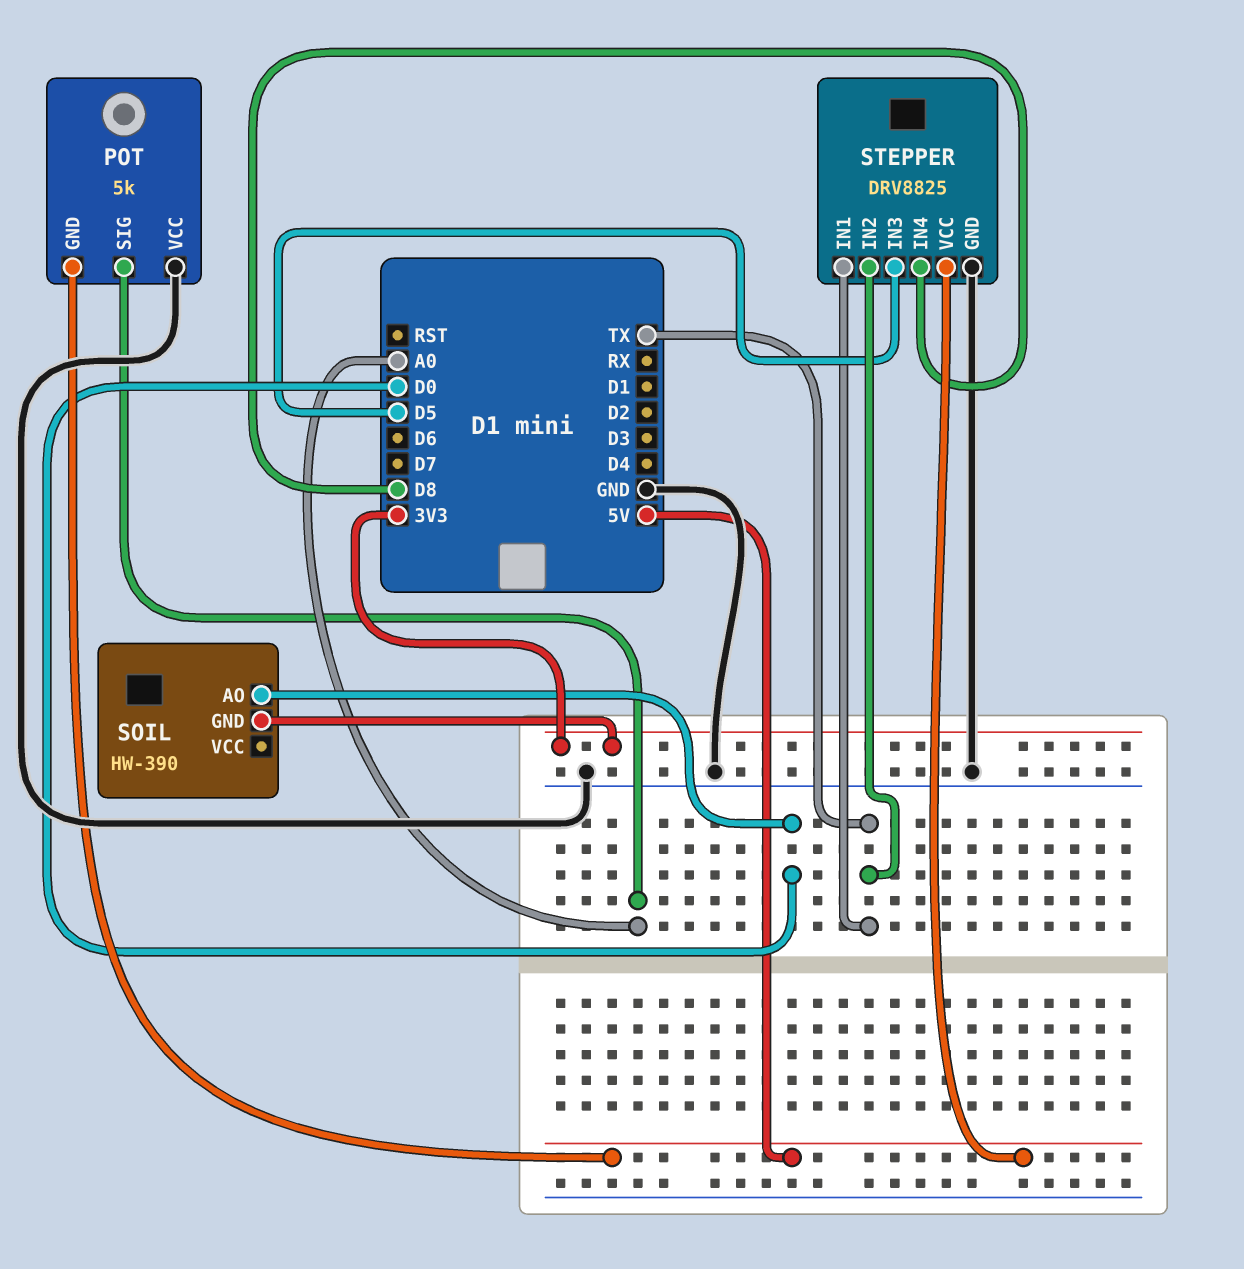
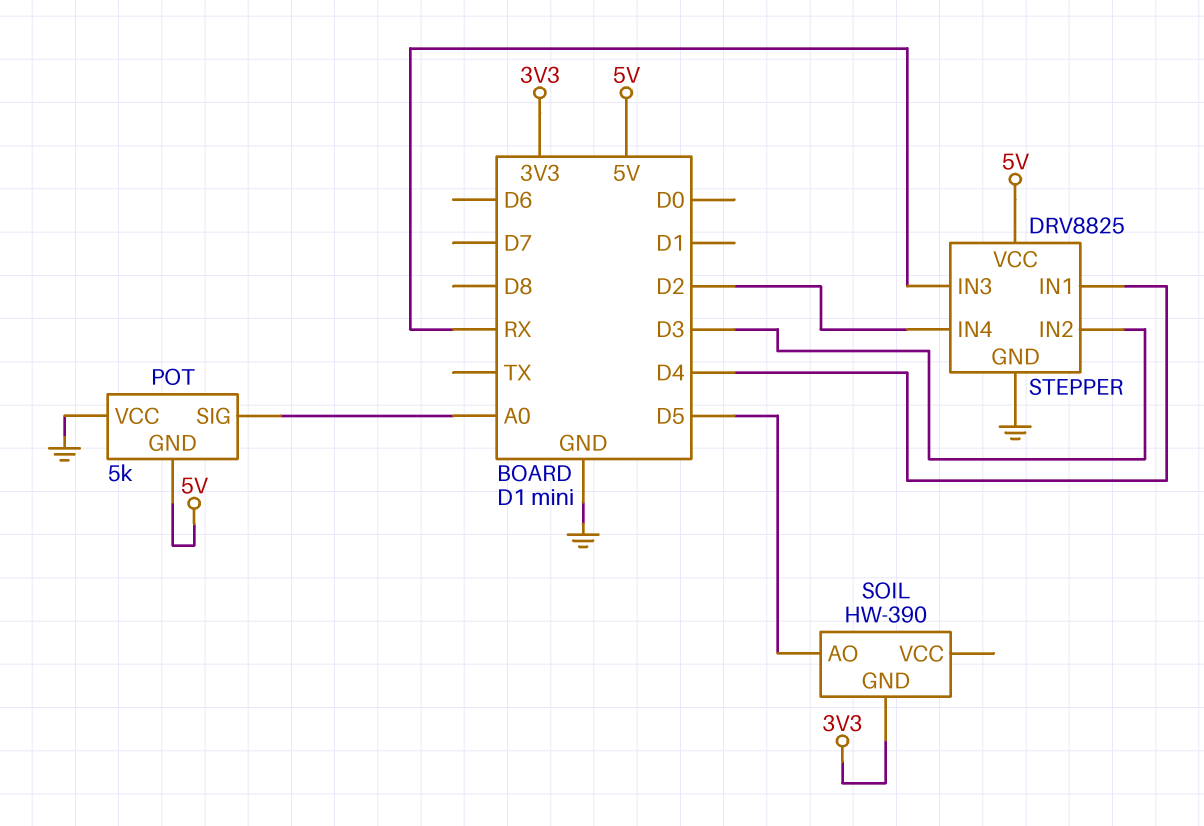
SOIL pin AO: D0 -> D5
STEPPER pin IN1: TX -> D4
STEPPER pin IN2: TX -> D3
STEPPER pin IN3: D5 -> RX
STEPPER pin IN4: D8 -> D2

